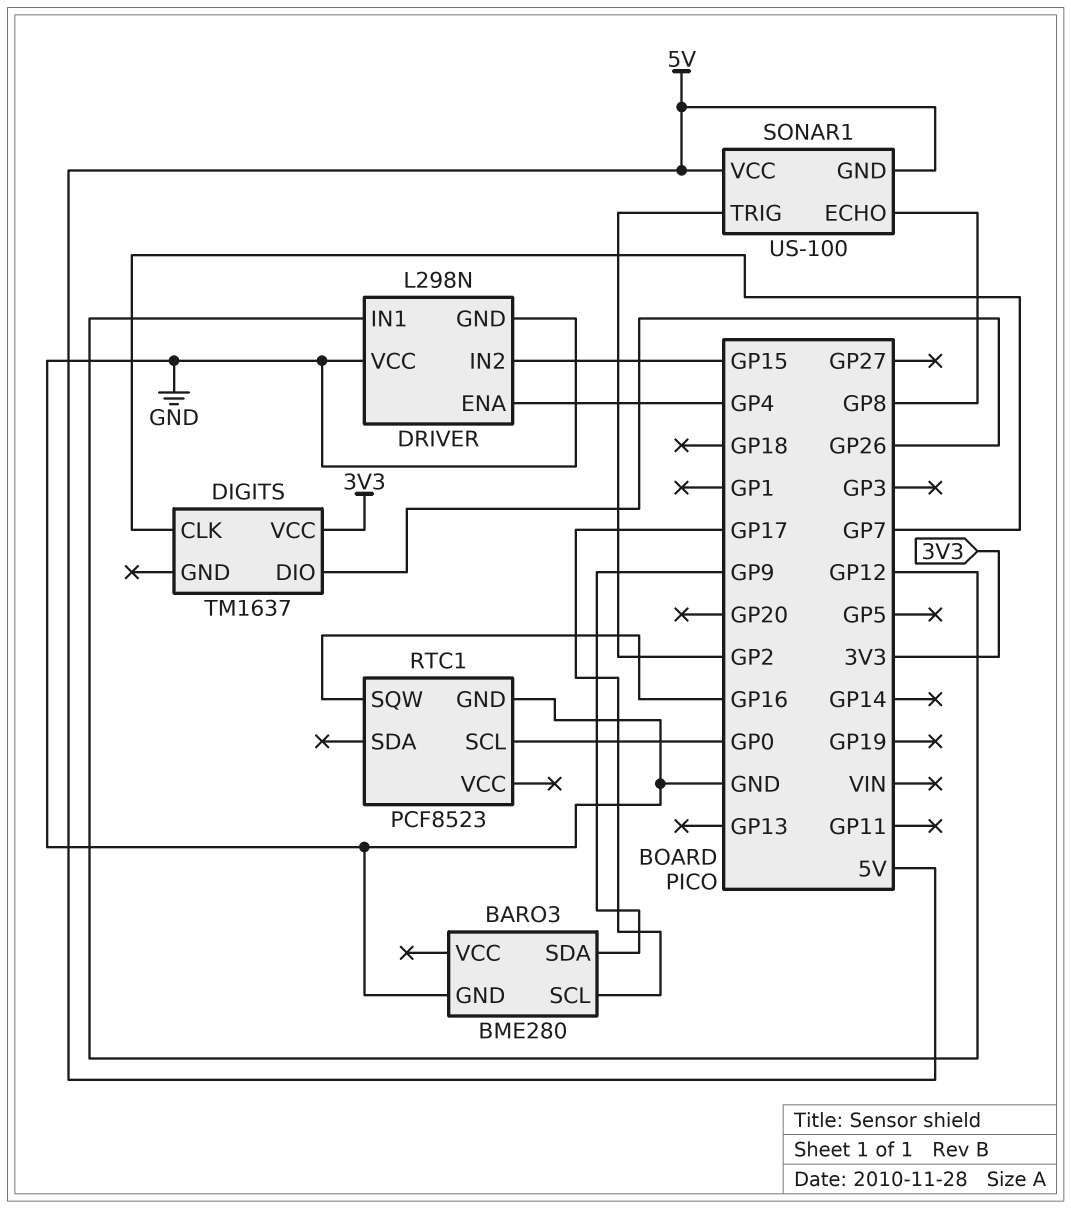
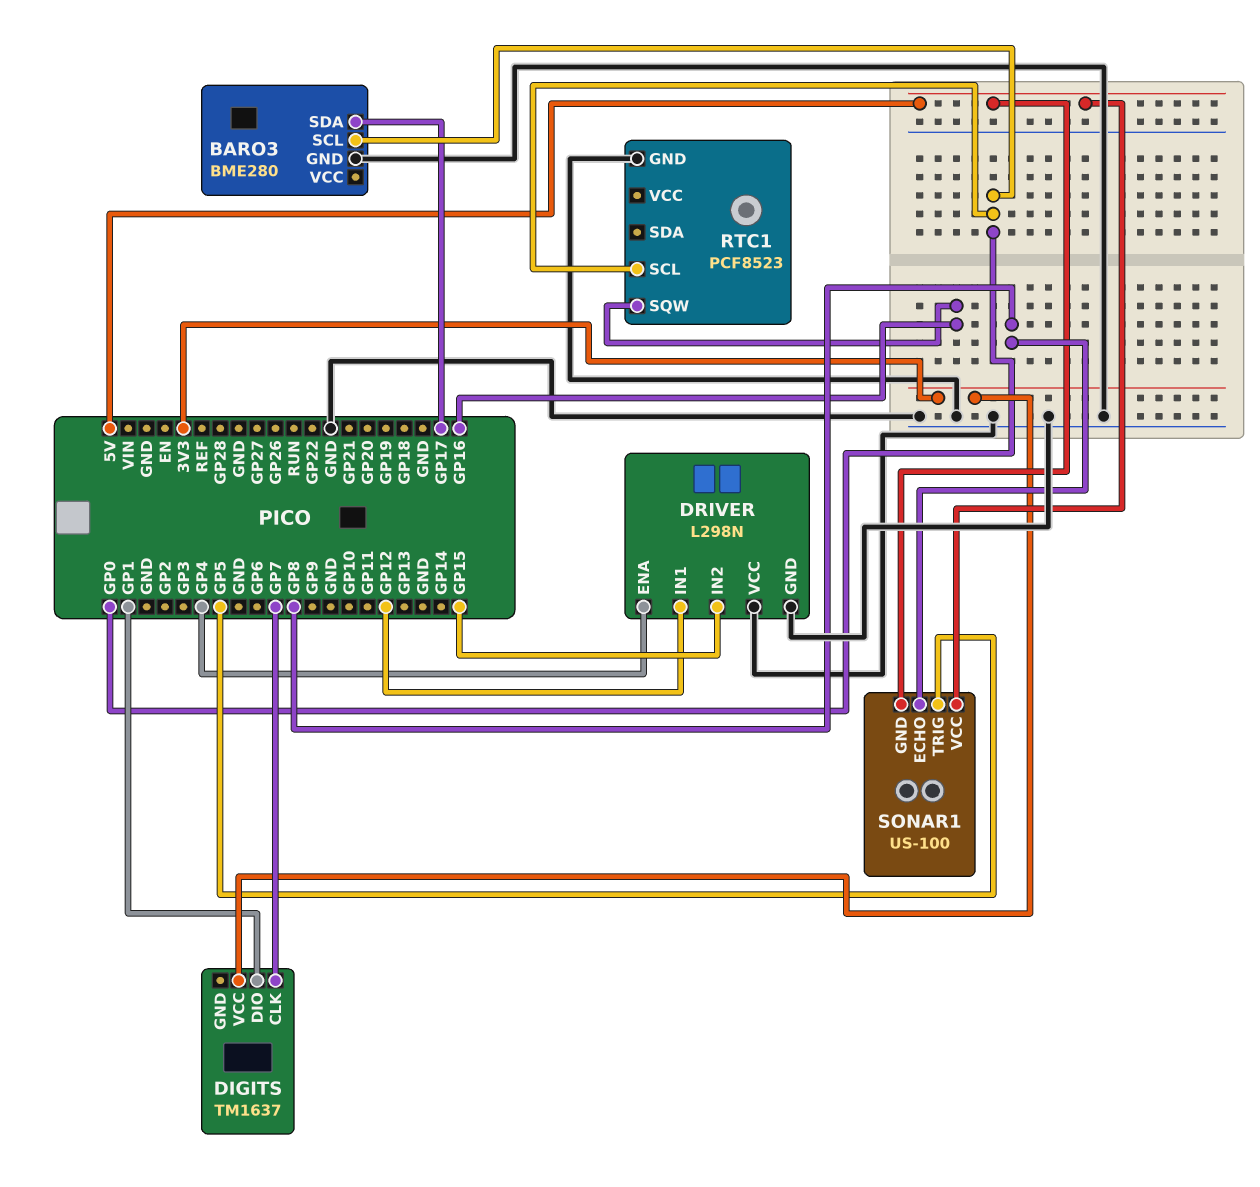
BARO3 pin SCL: GP17 -> GP0
BARO3 pin SDA: GP9 -> GP17
DIGITS pin DIO: GP26 -> GP1
SONAR1 pin TRIG: GP2 -> GP5

